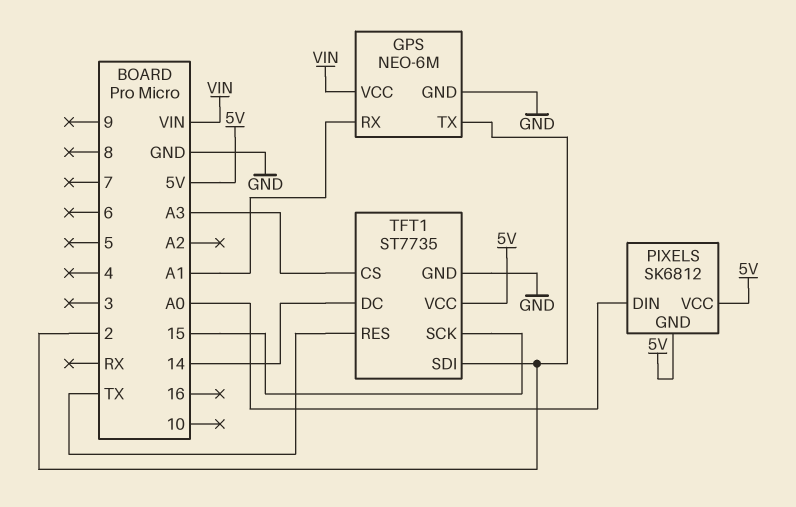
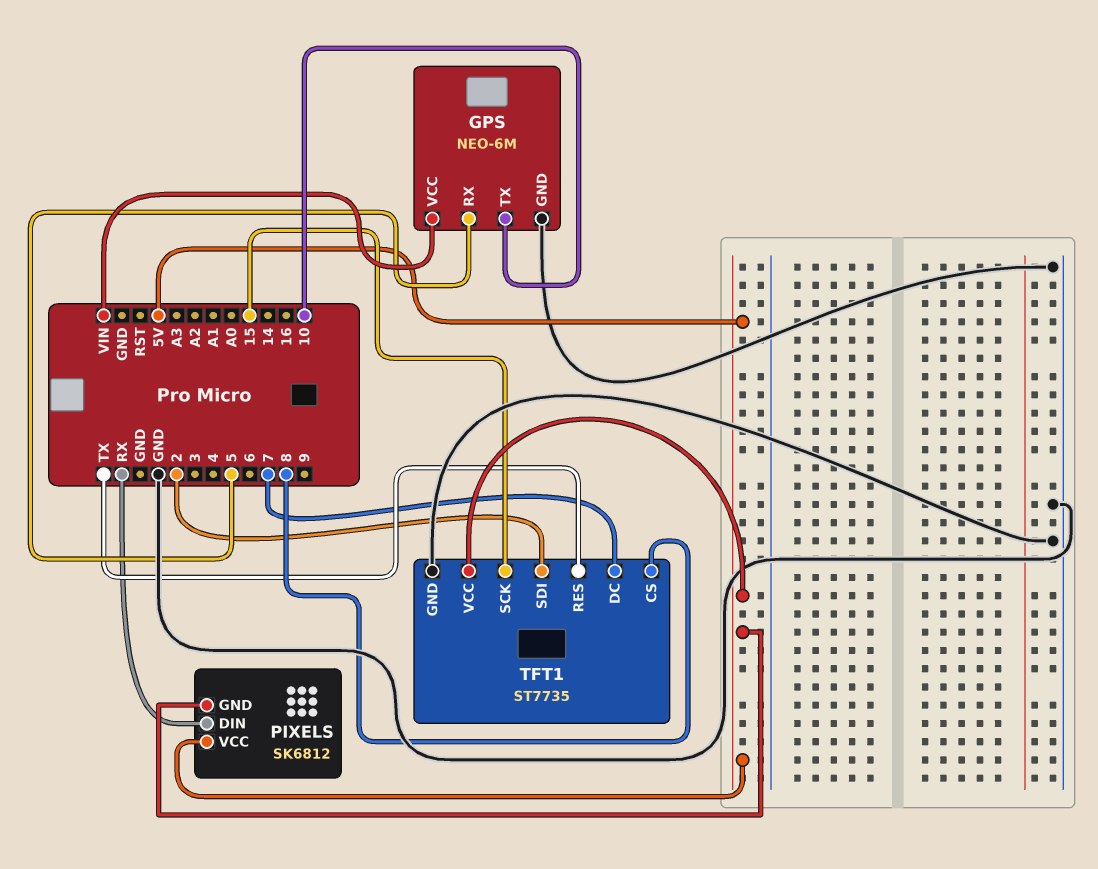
GPS pin RX: A1 -> 5
GPS pin TX: 2 -> 10
PIXELS pin DIN: A0 -> RX
TFT1 pin CS: A3 -> 8
TFT1 pin DC: 14 -> 7

